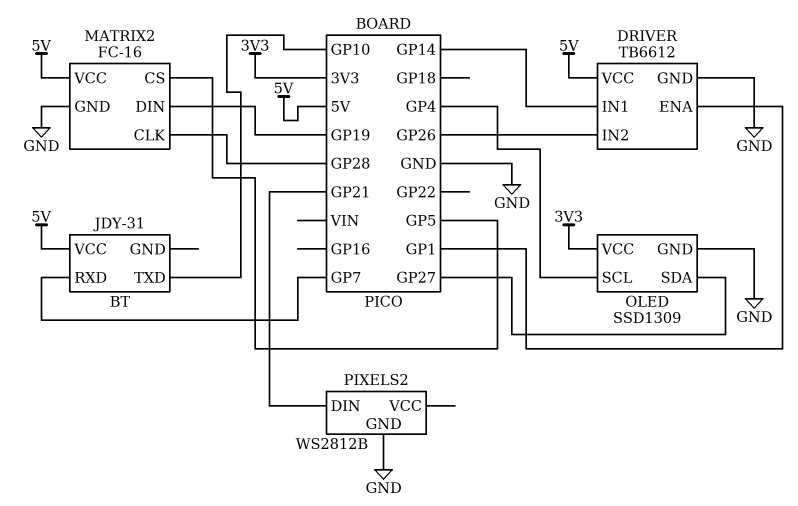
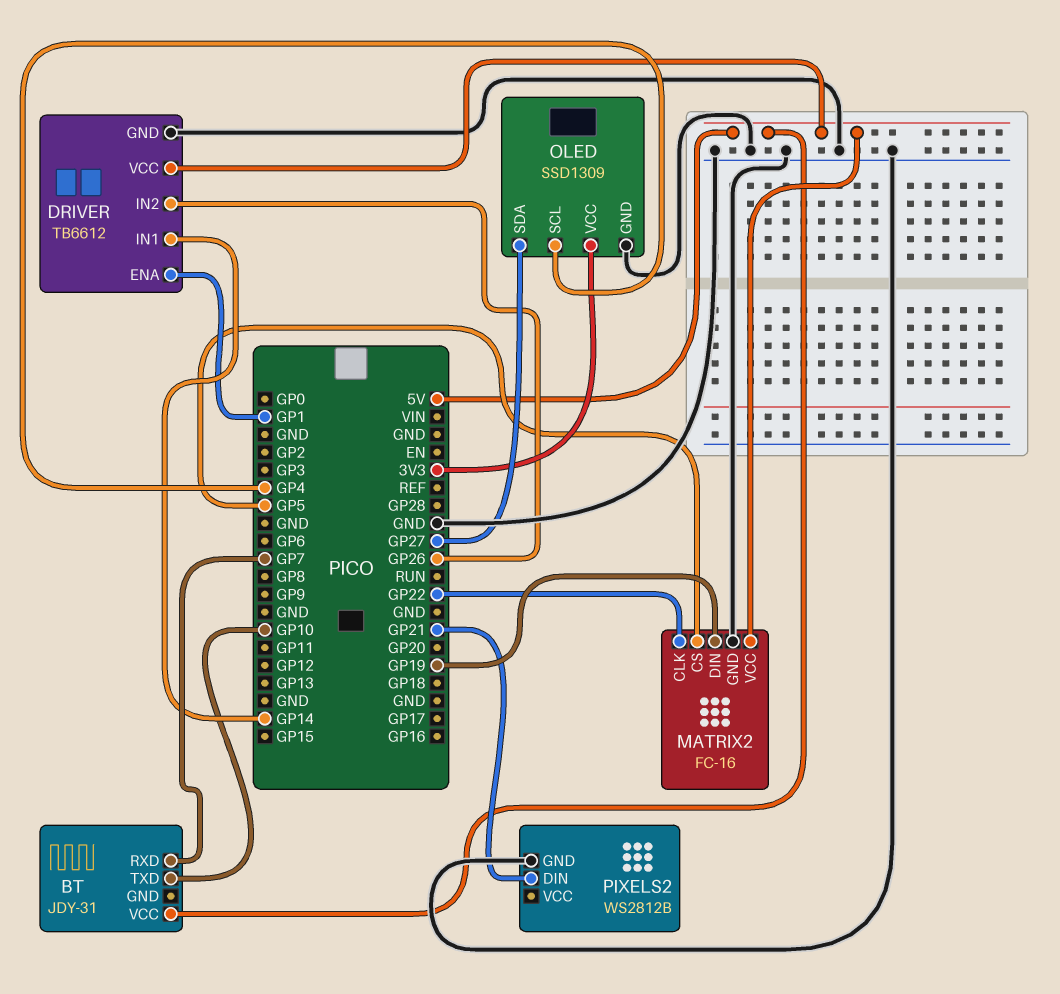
MATRIX2 pin CLK: GP28 -> GP22

